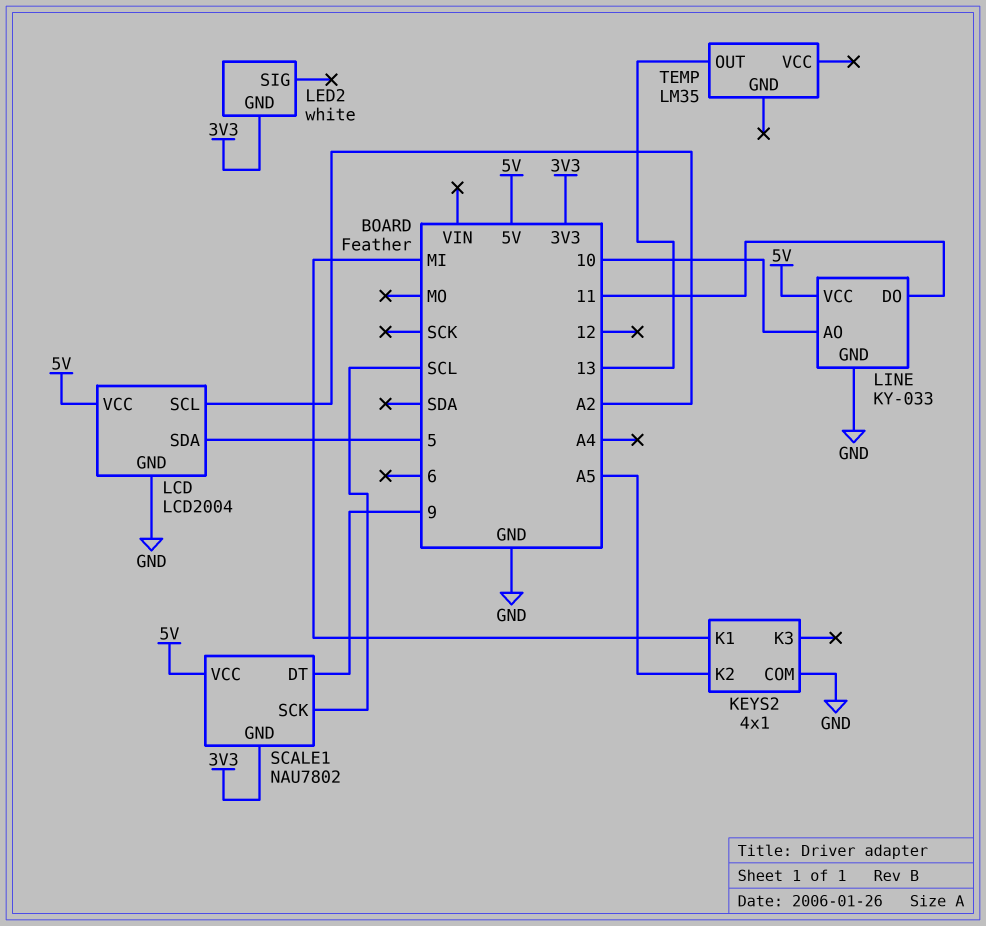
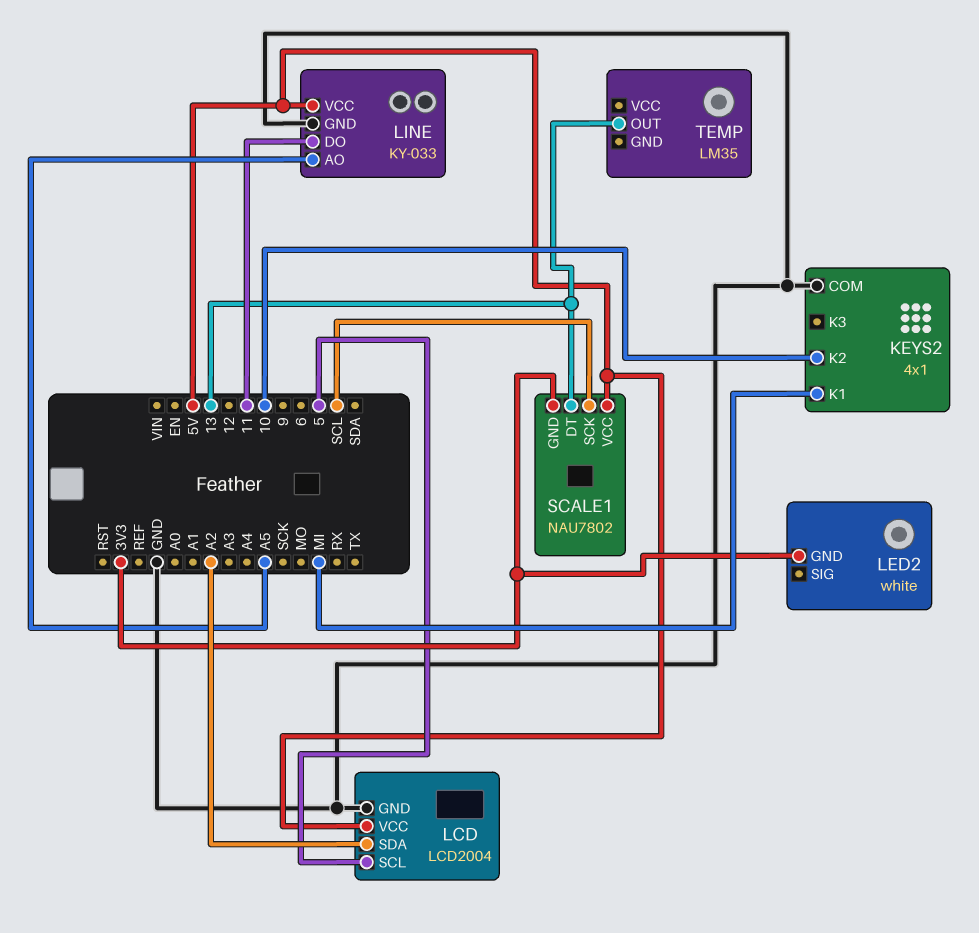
KEYS2 pin K2: A5 -> 10
LCD pin SCL: A2 -> 5
LCD pin SDA: 5 -> A2
LINE pin AO: 10 -> A5
SCALE1 pin DT: 9 -> 13

